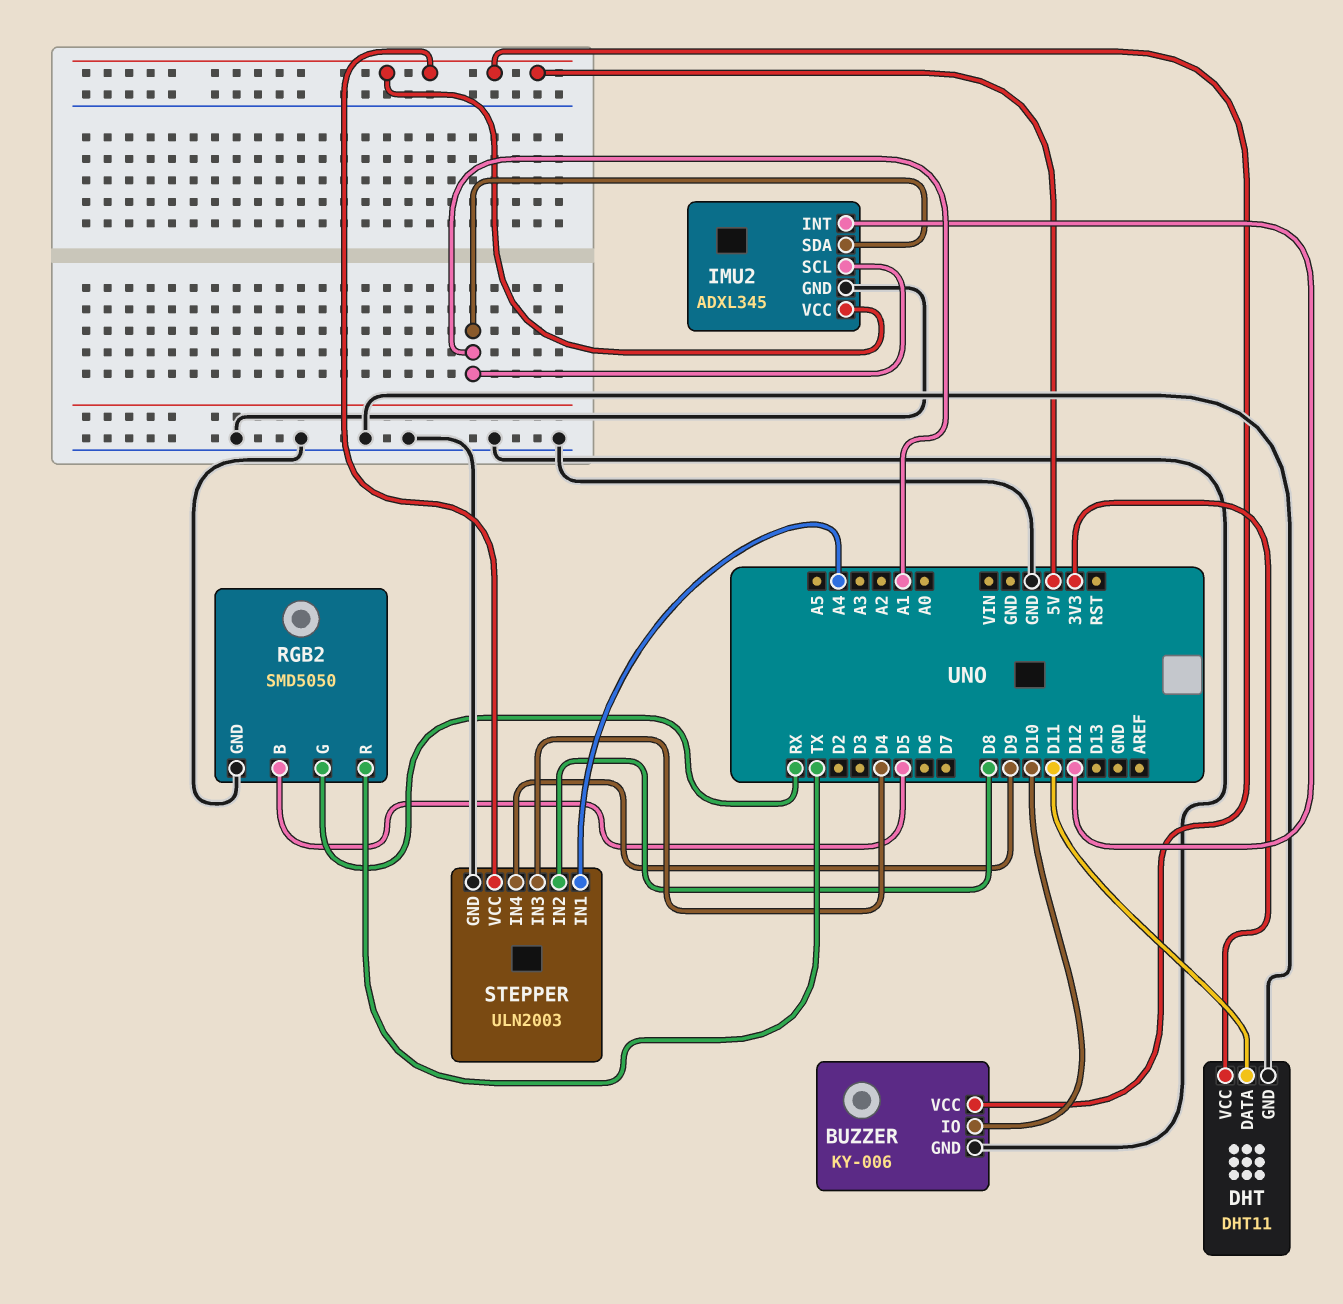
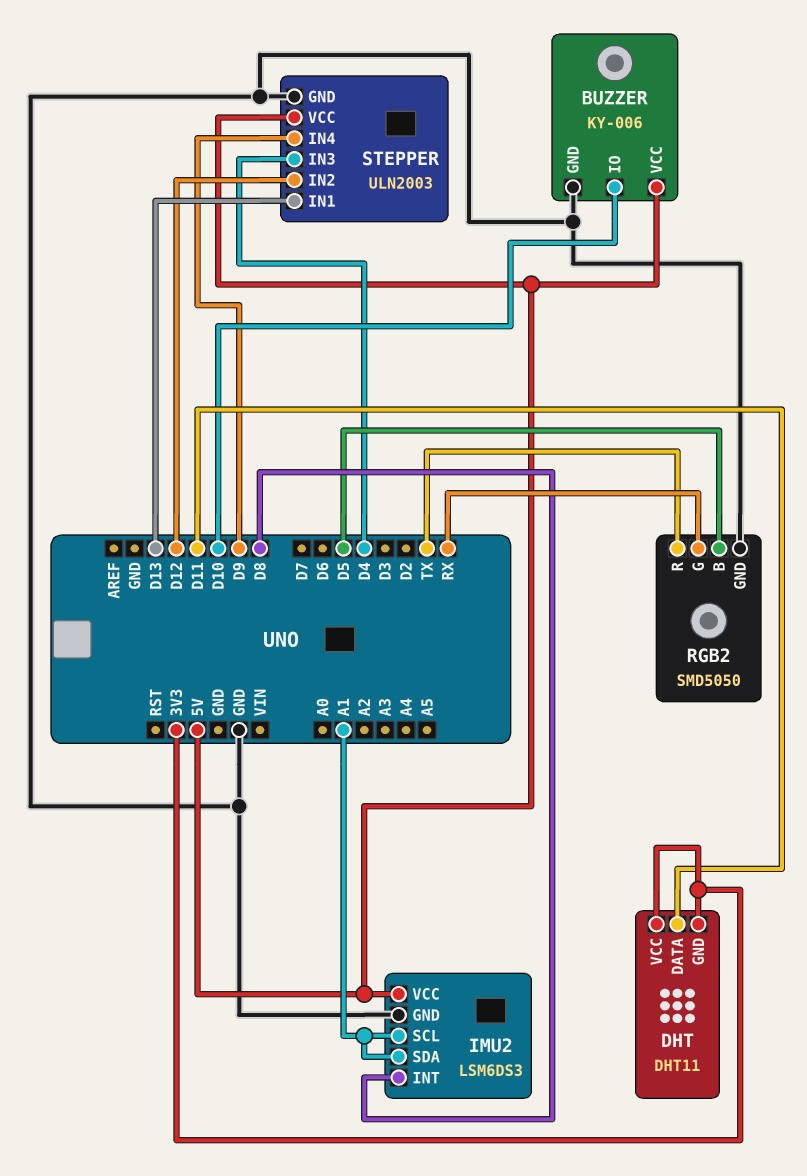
DHT pin GND: GND -> 3V3
IMU2: ADXL345 -> LSM6DS3
IMU2 pin INT: D12 -> D8
STEPPER pin IN1: A4 -> D13
STEPPER pin IN2: D8 -> D12

